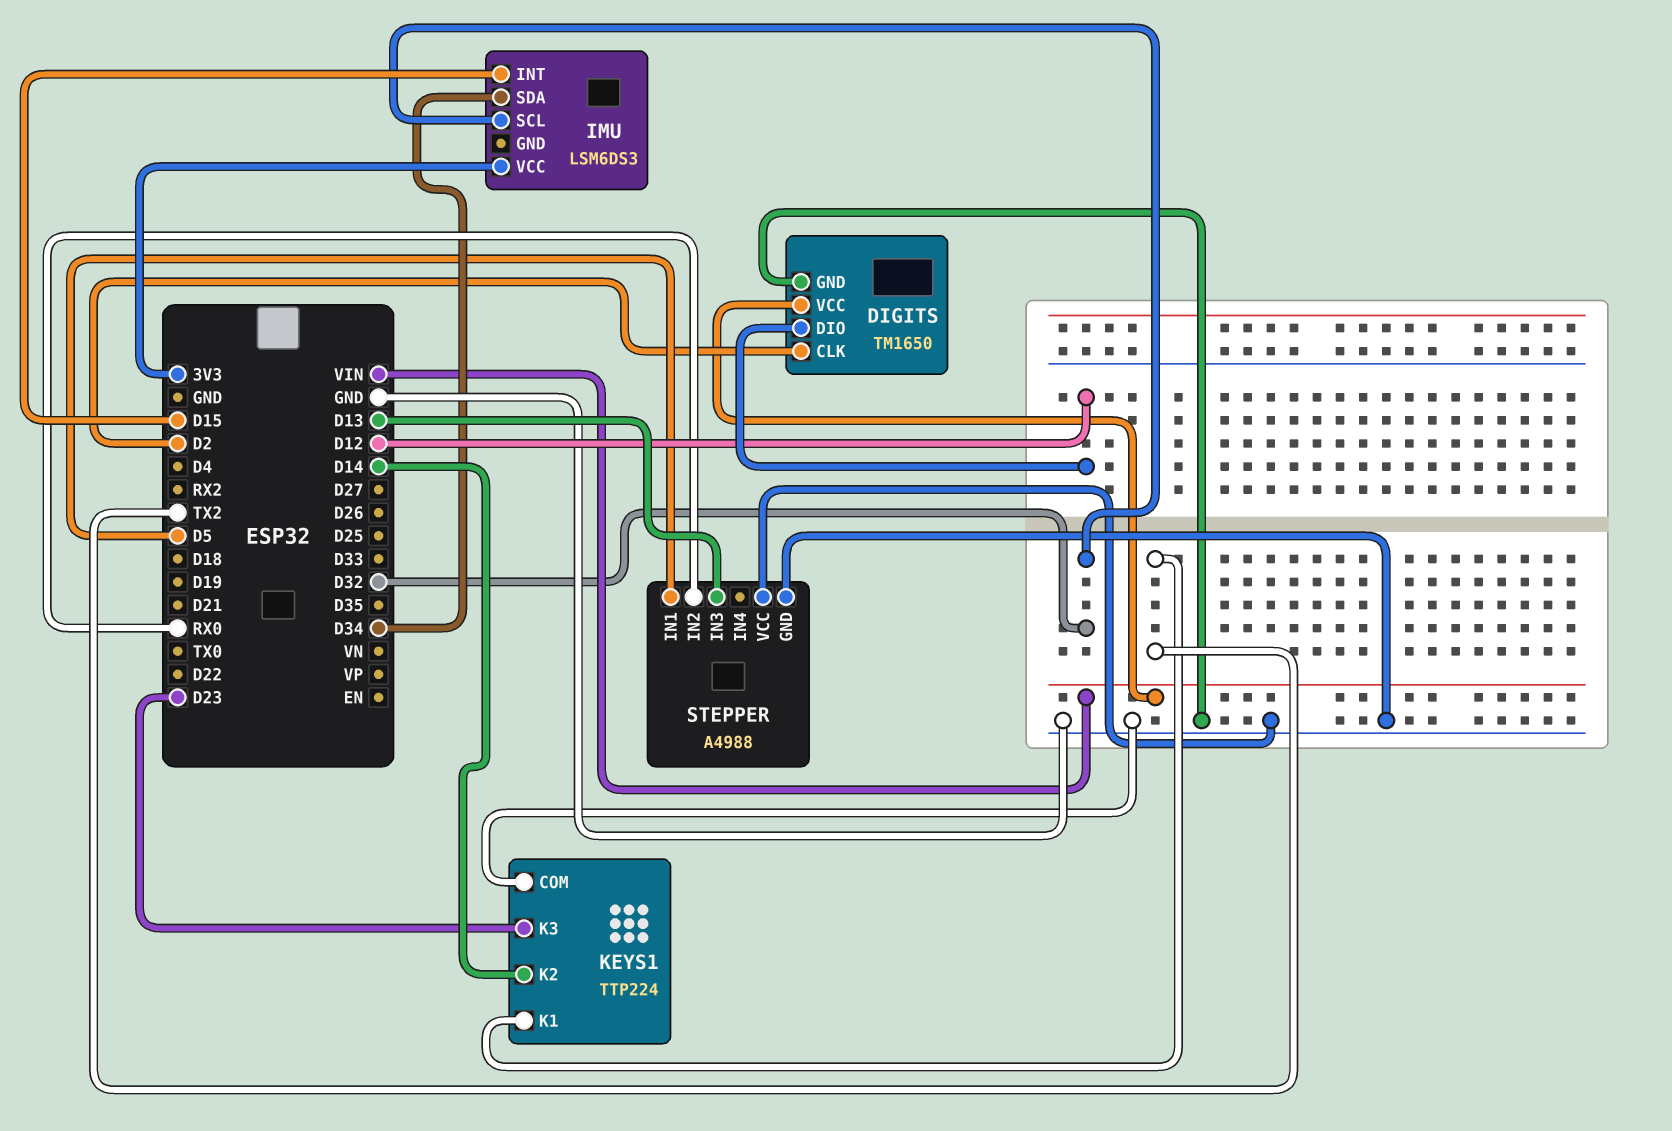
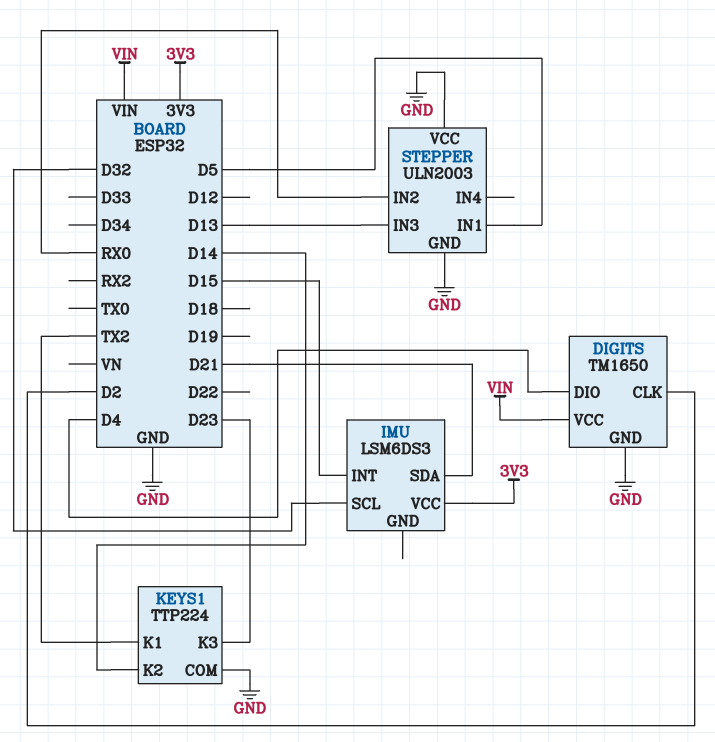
DIGITS pin DIO: D12 -> D4
IMU pin SDA: D34 -> D21
STEPPER: A4988 -> ULN2003

